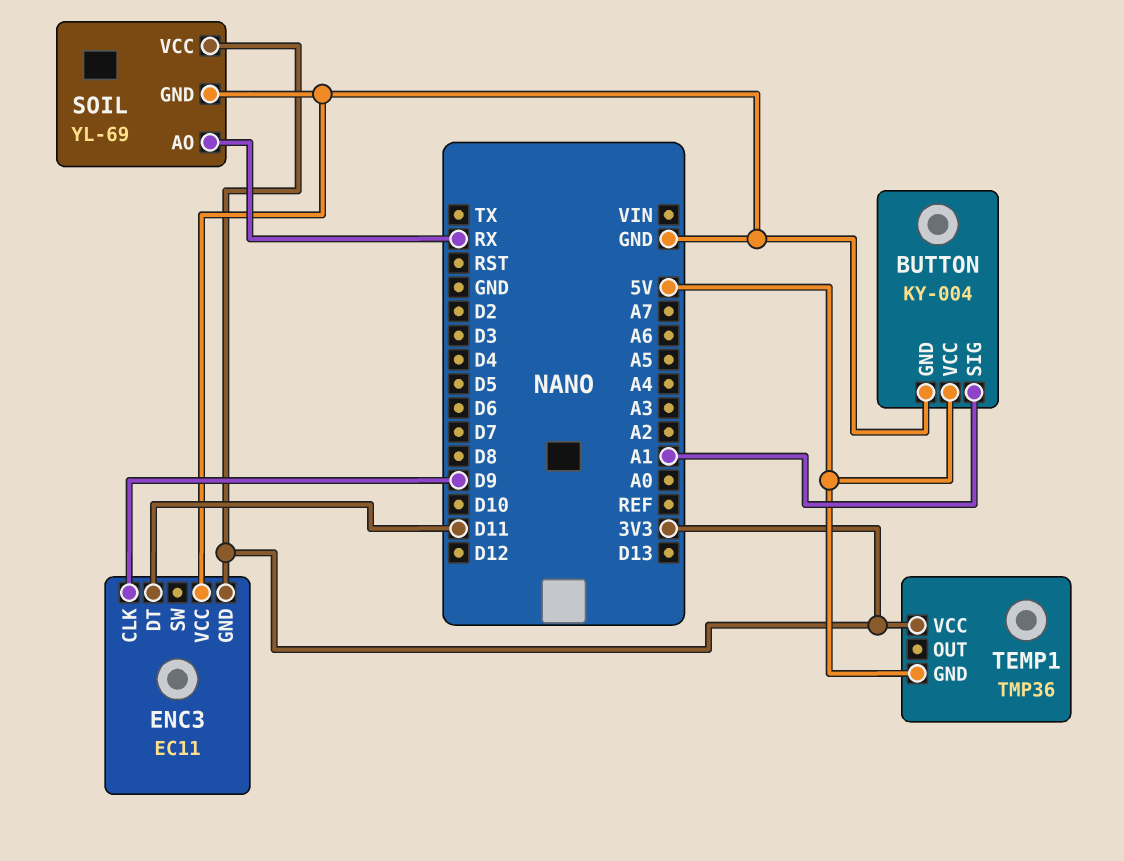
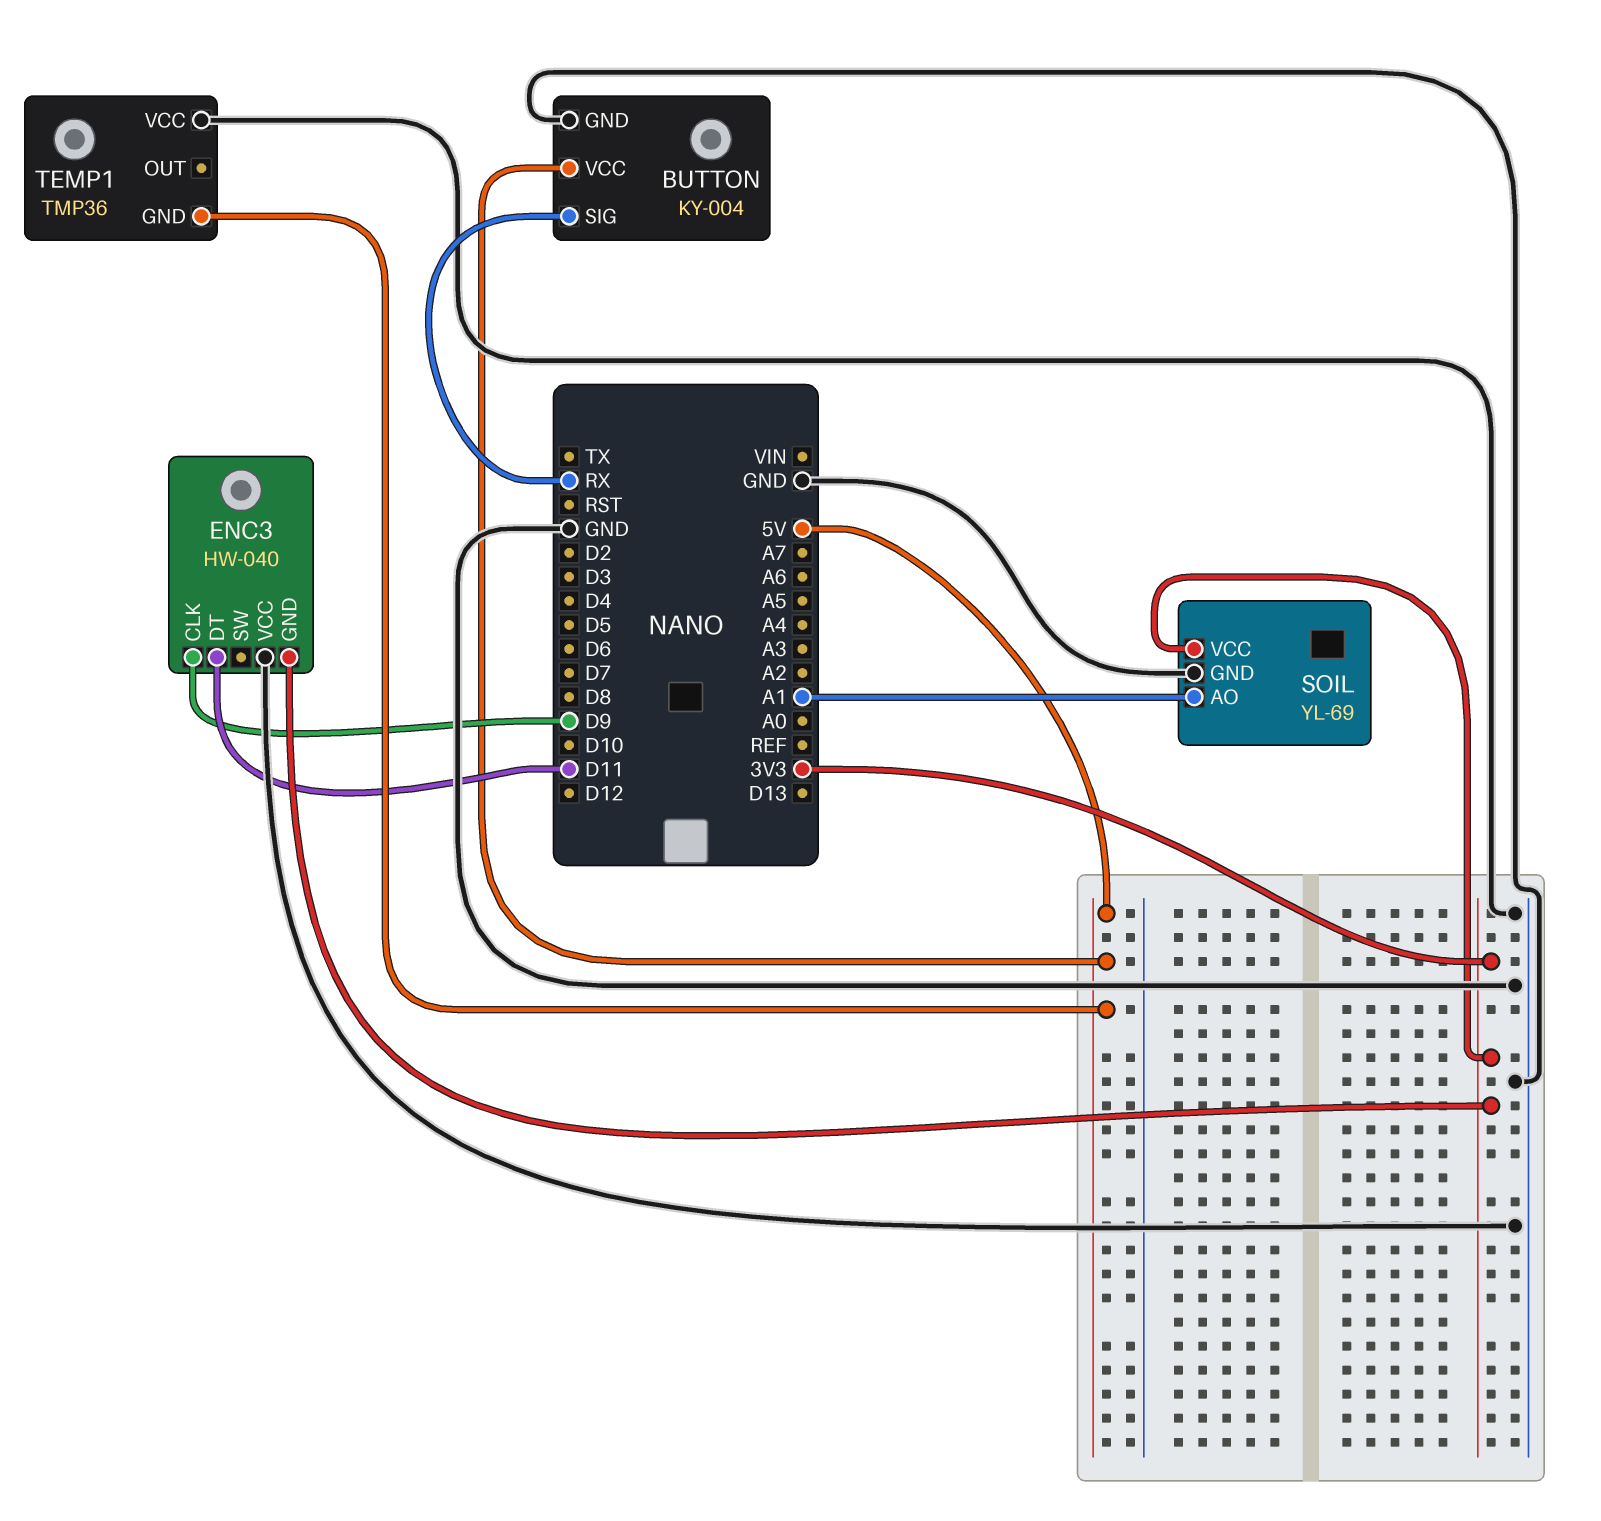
BUTTON pin SIG: A1 -> RX
ENC3: EC11 -> HW-040
SOIL pin AO: RX -> A1
TEMP1 pin VCC: 3V3 -> GND

